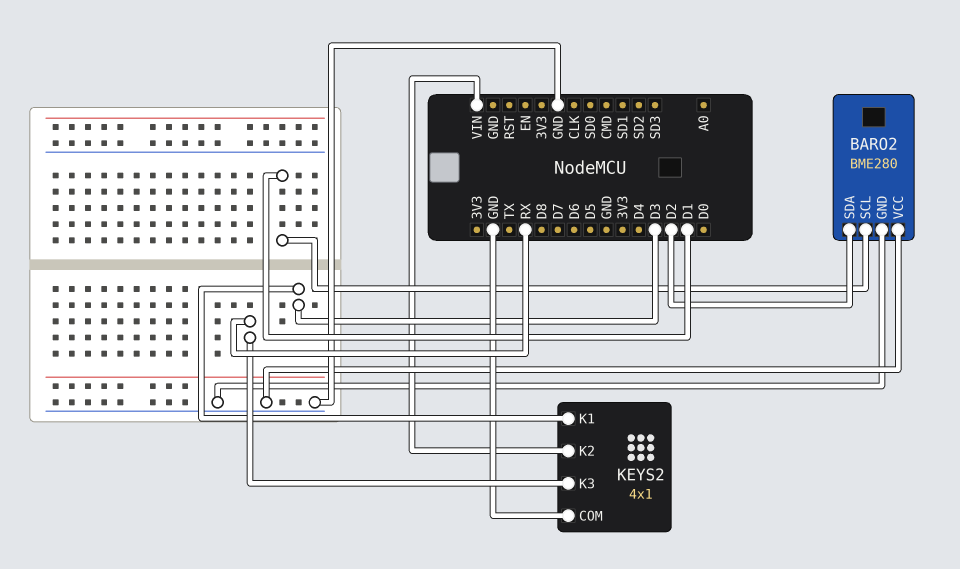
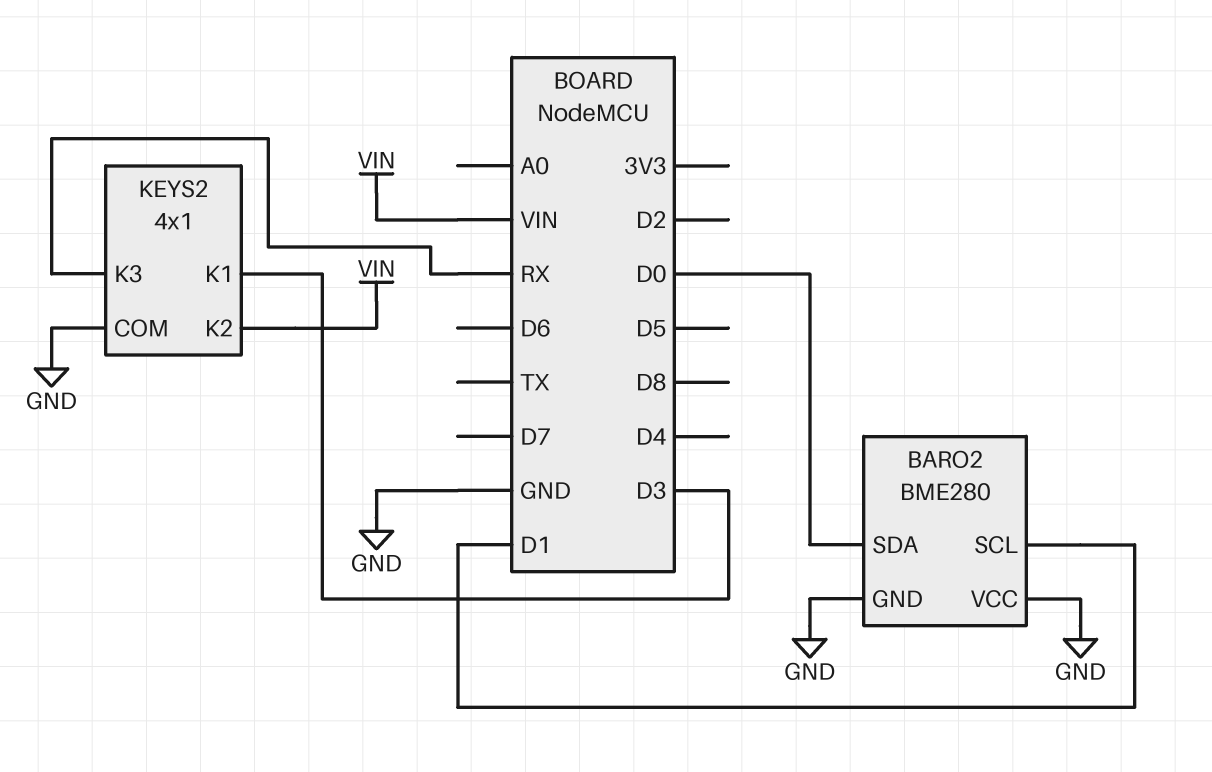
BARO2 pin SDA: D2 -> D0

